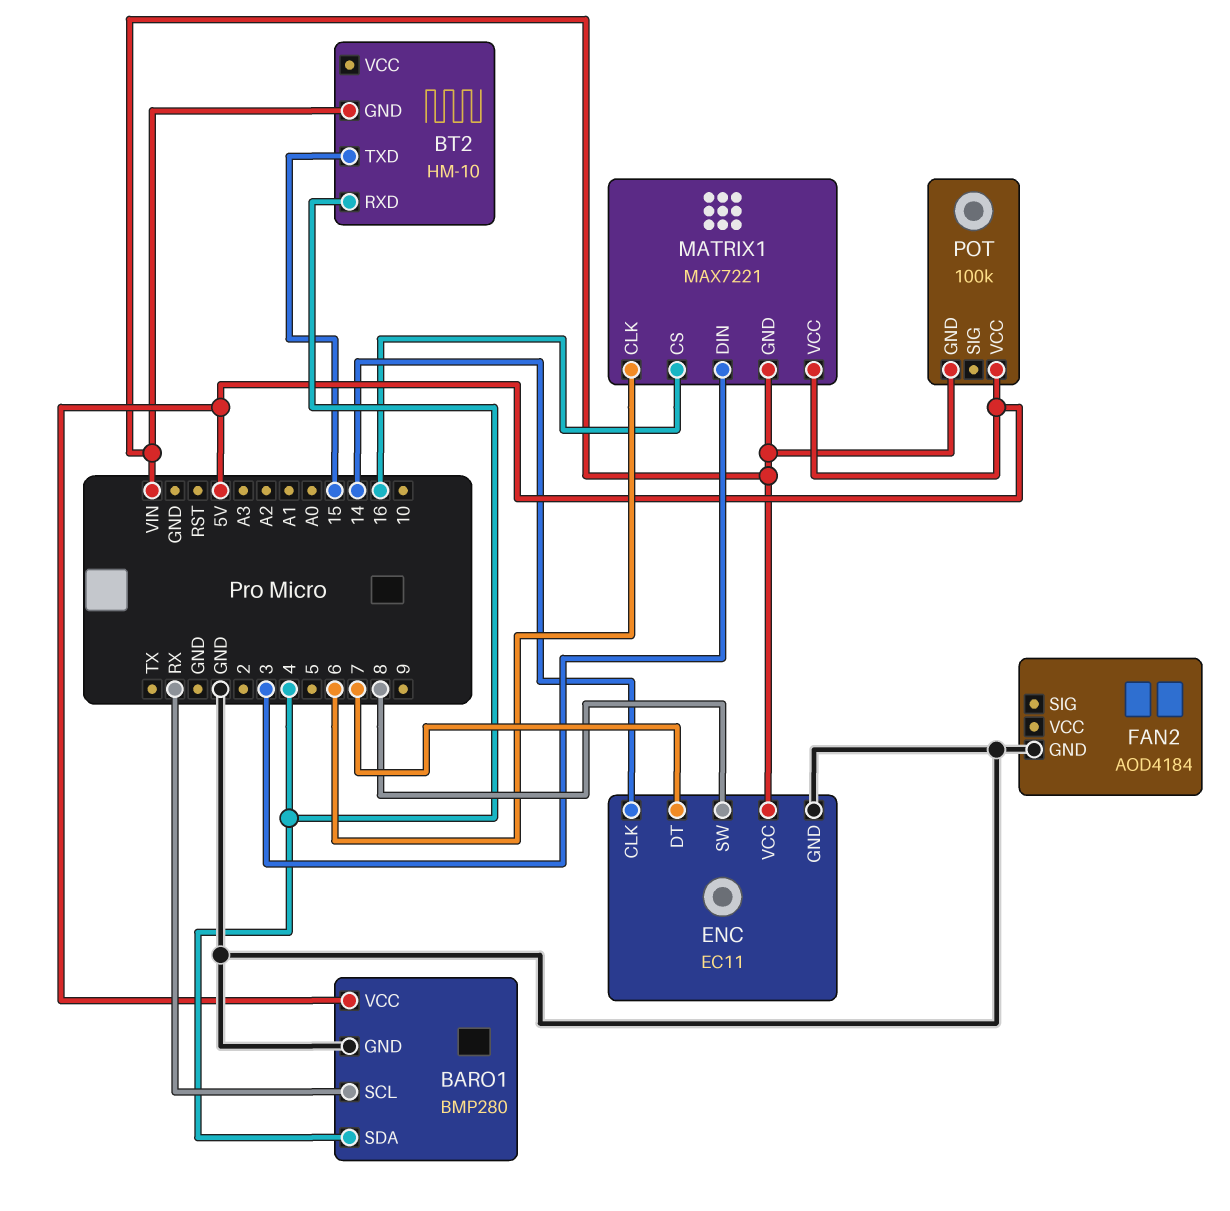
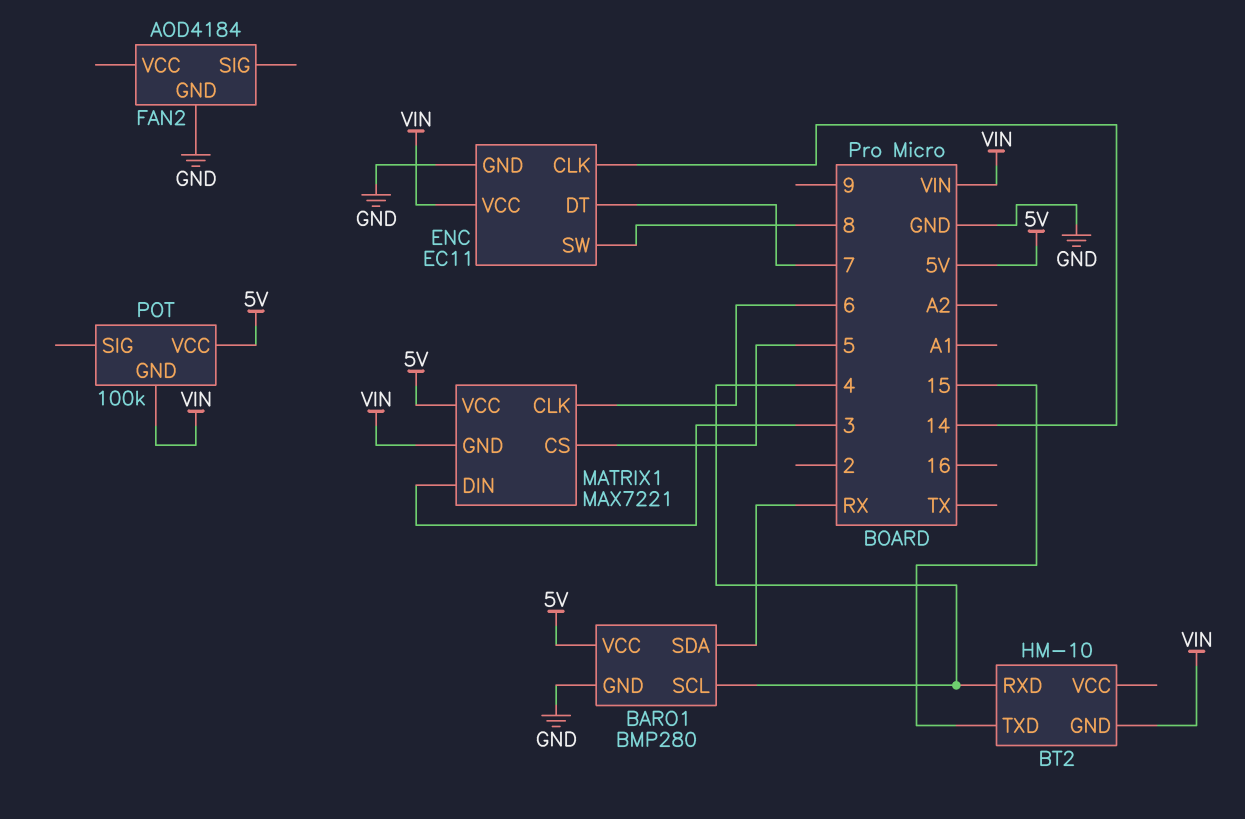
BARO1 pin SCL: RX -> 4
BARO1 pin SDA: 4 -> RX
MATRIX1 pin CS: 16 -> 5

